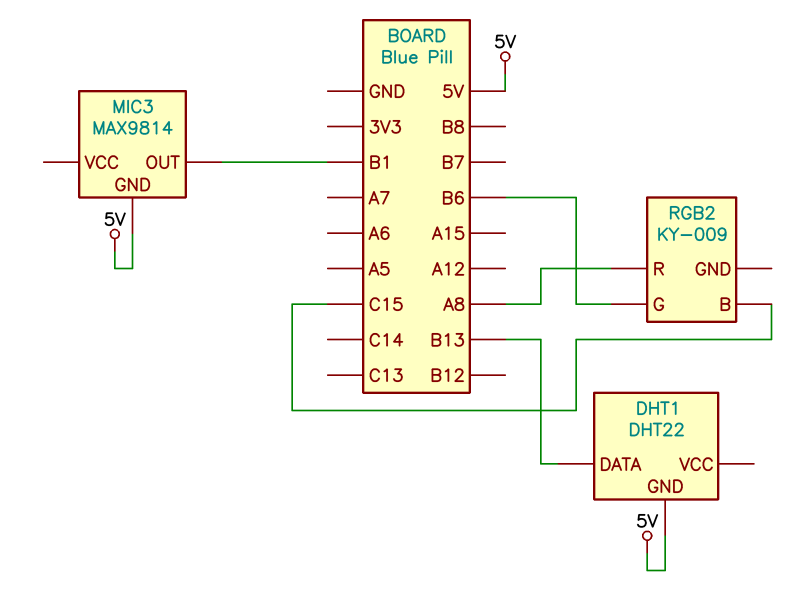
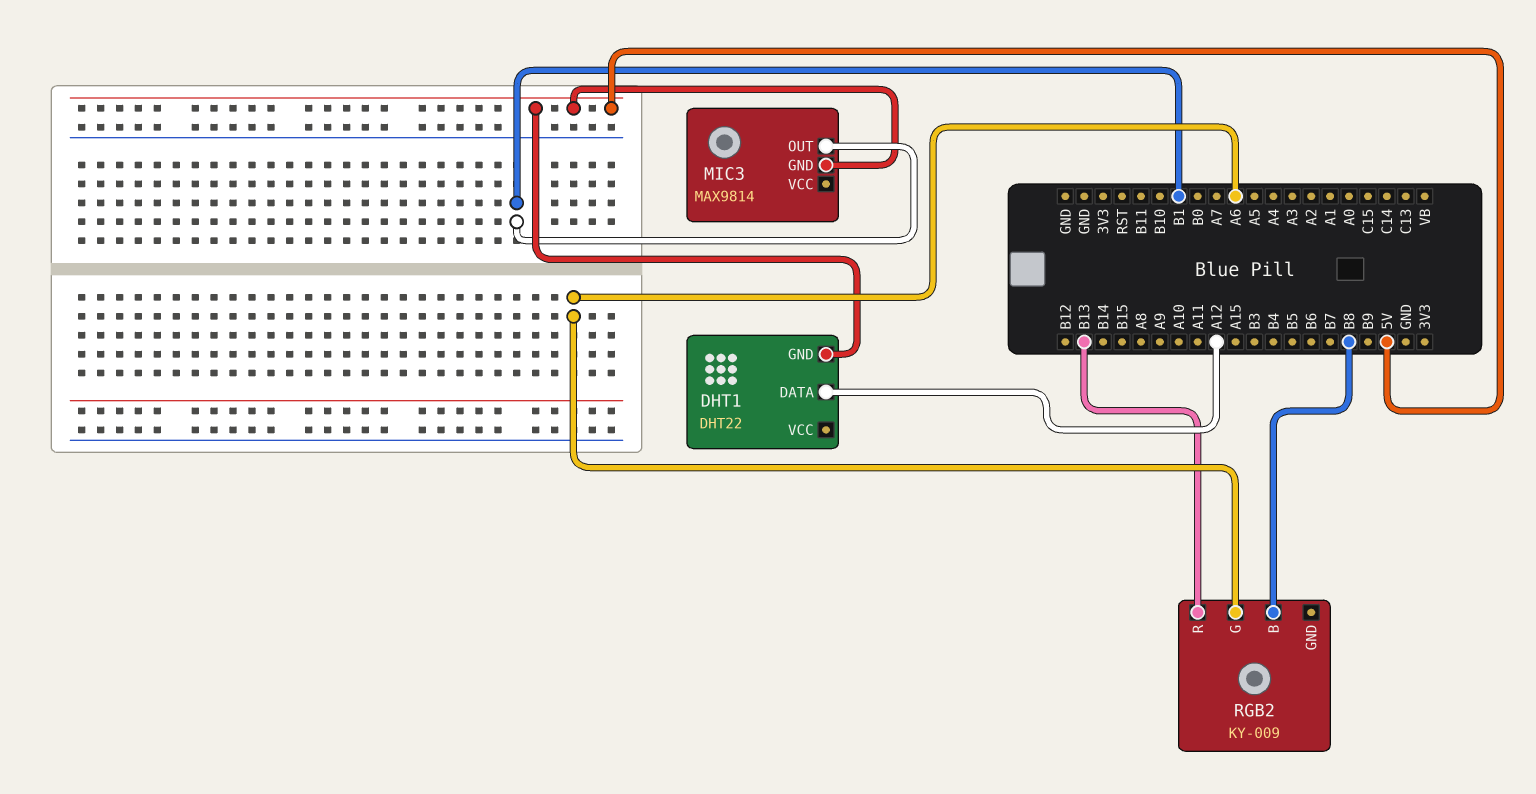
DHT1 pin DATA: B13 -> A12
RGB2 pin B: C15 -> B8
RGB2 pin G: B6 -> A6
RGB2 pin R: A8 -> B13

